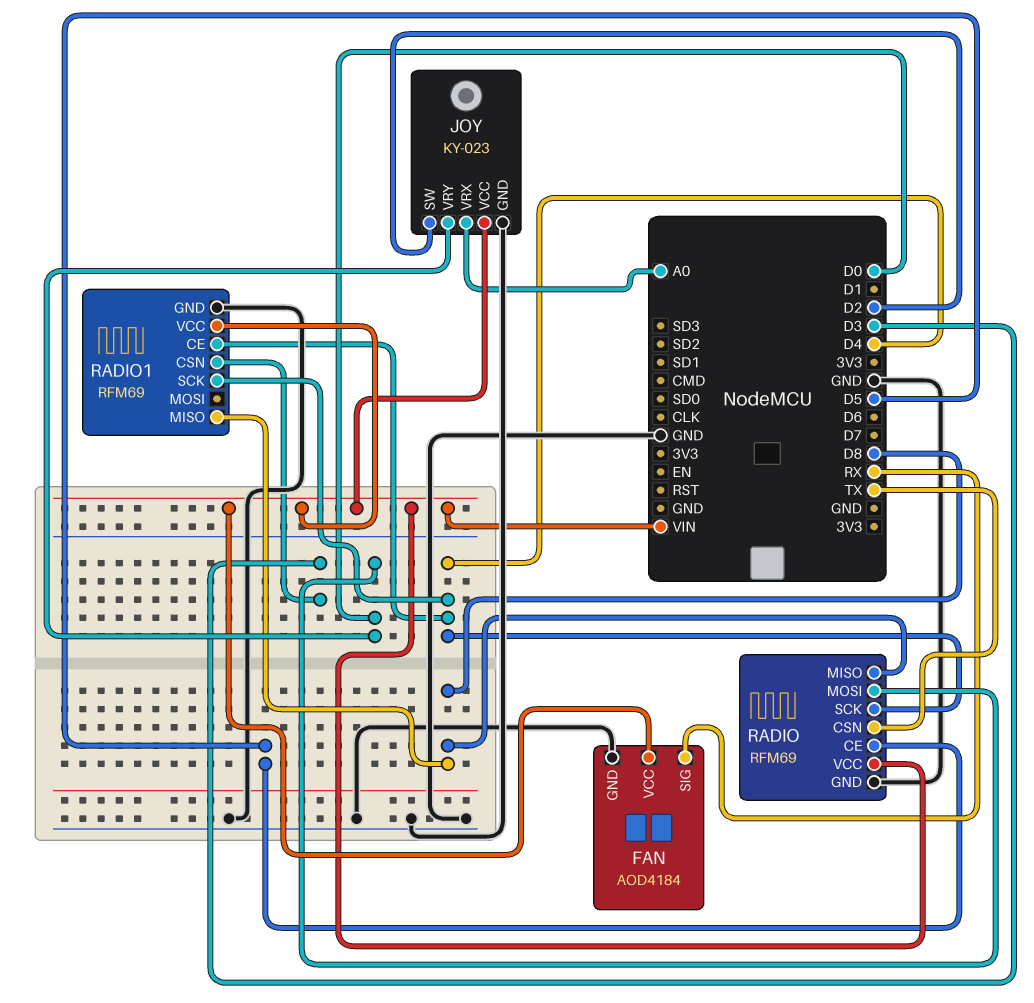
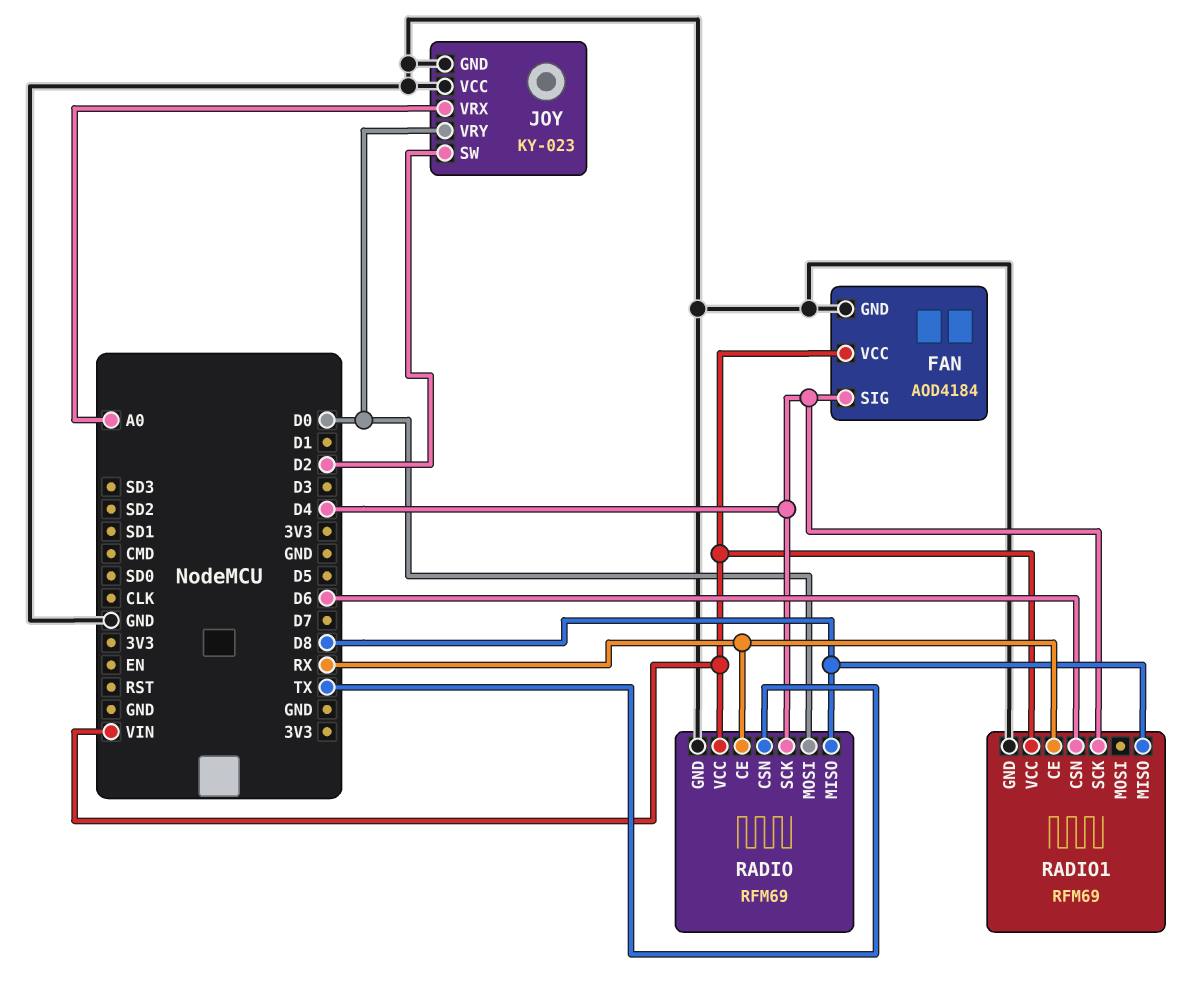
FAN pin SIG: RX -> D4
JOY pin VCC: VIN -> GND
RADIO pin CE: D5 -> RX
RADIO1 pin CE: D4 -> RX
RADIO1 pin CSN: D3 -> D6

